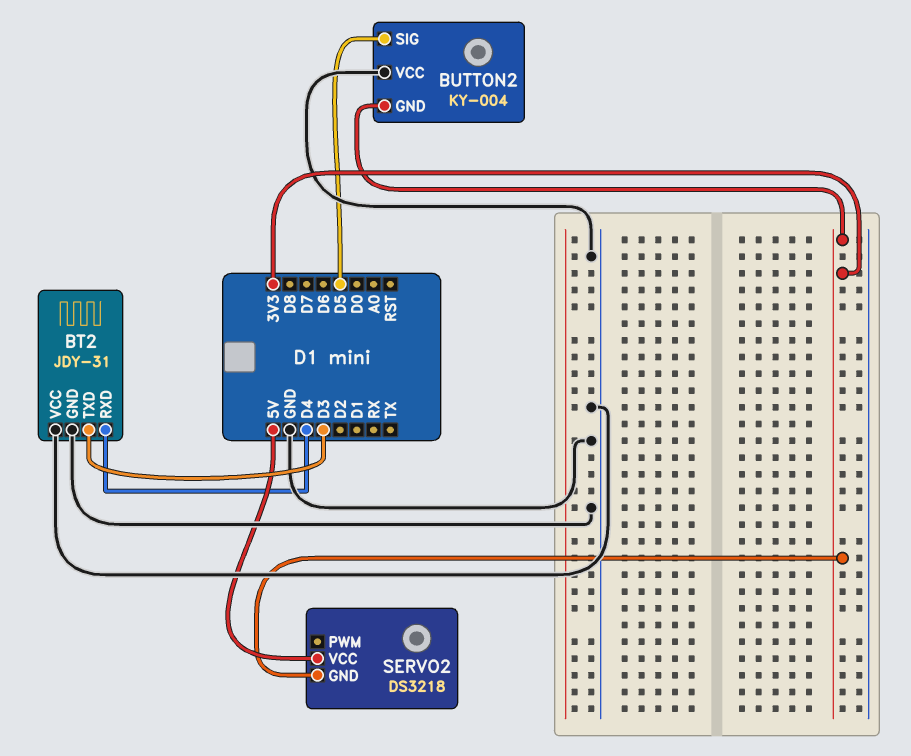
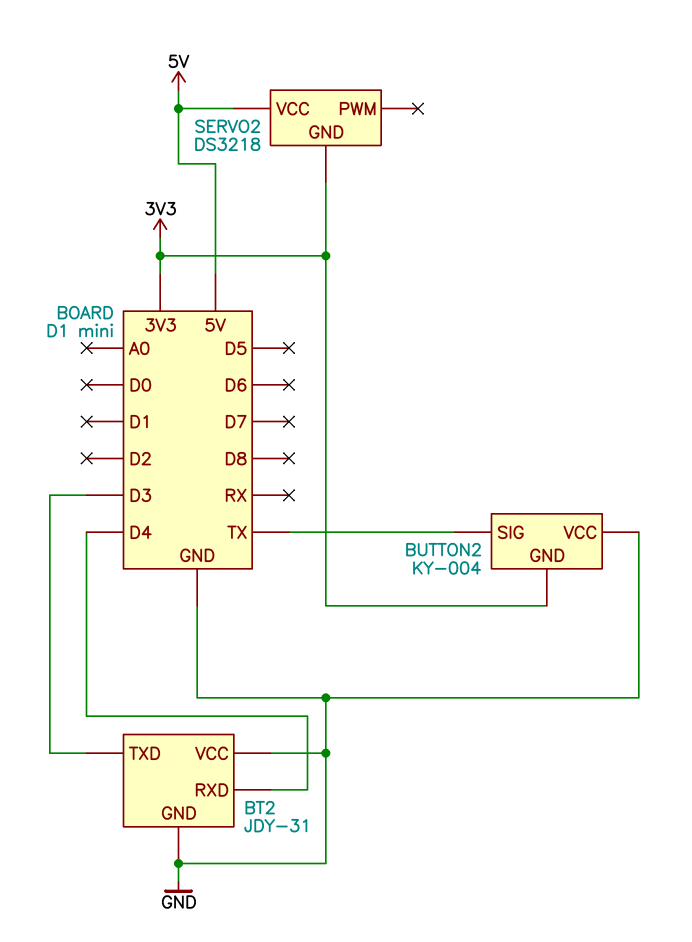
BUTTON2 pin SIG: D5 -> TX

